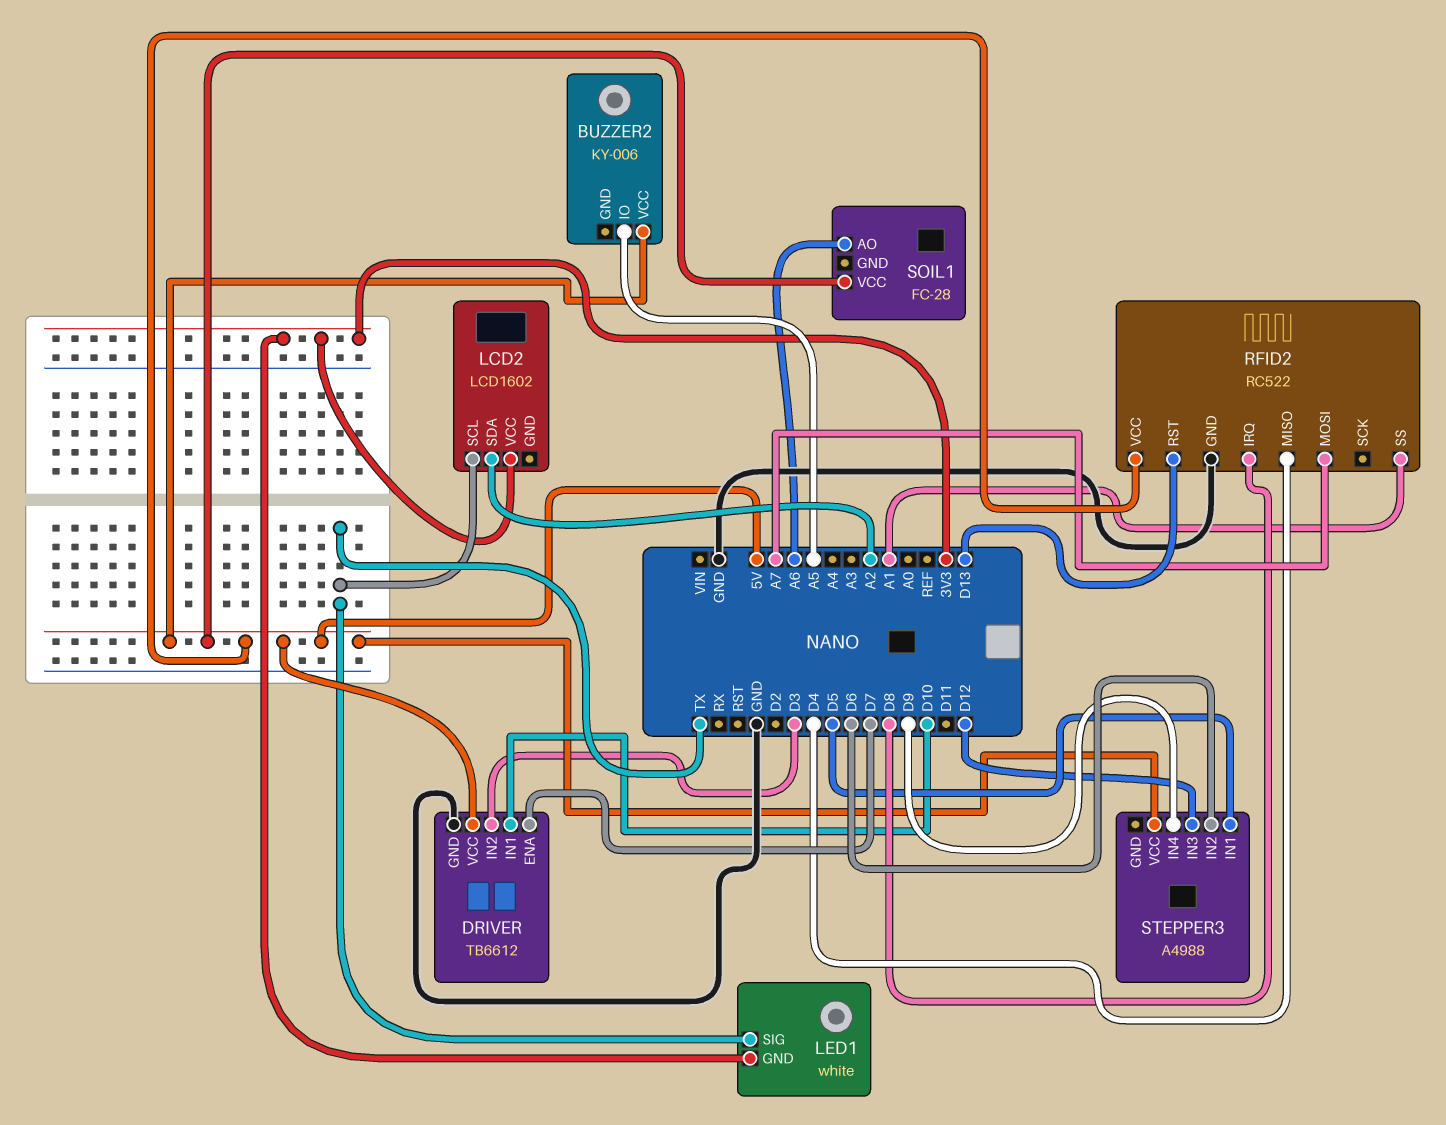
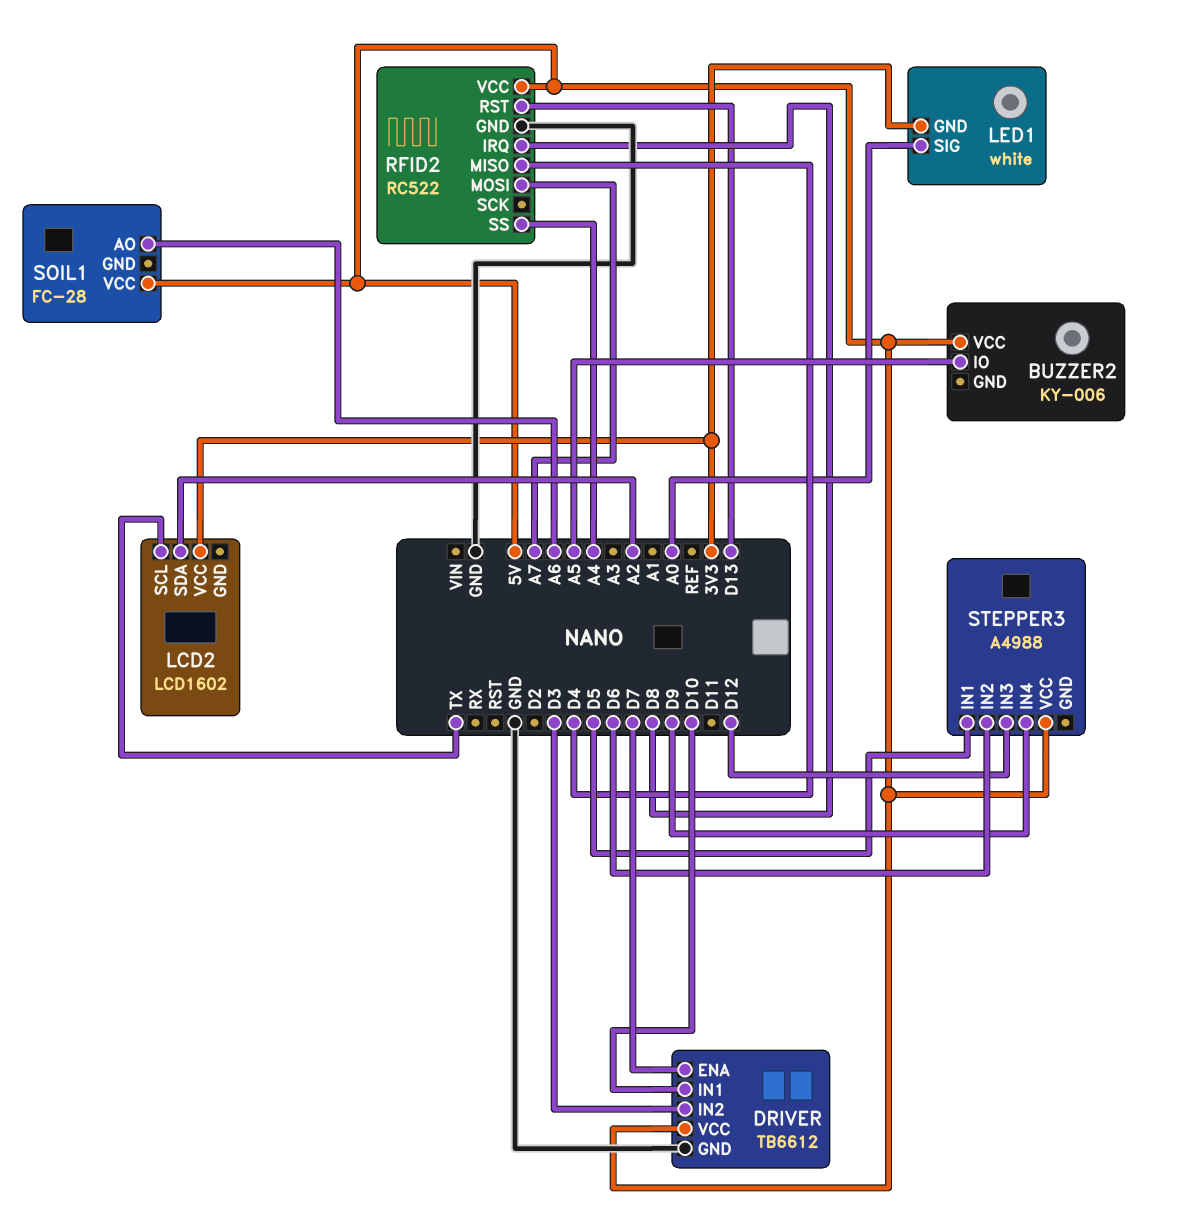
LED1 pin SIG: TX -> A0
RFID2 pin SS: A1 -> A4

